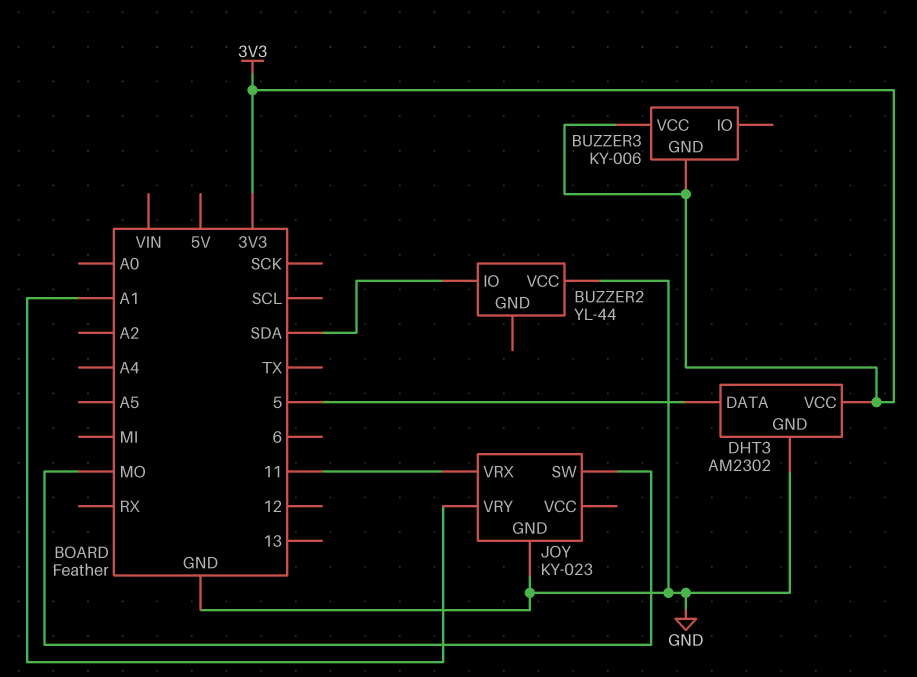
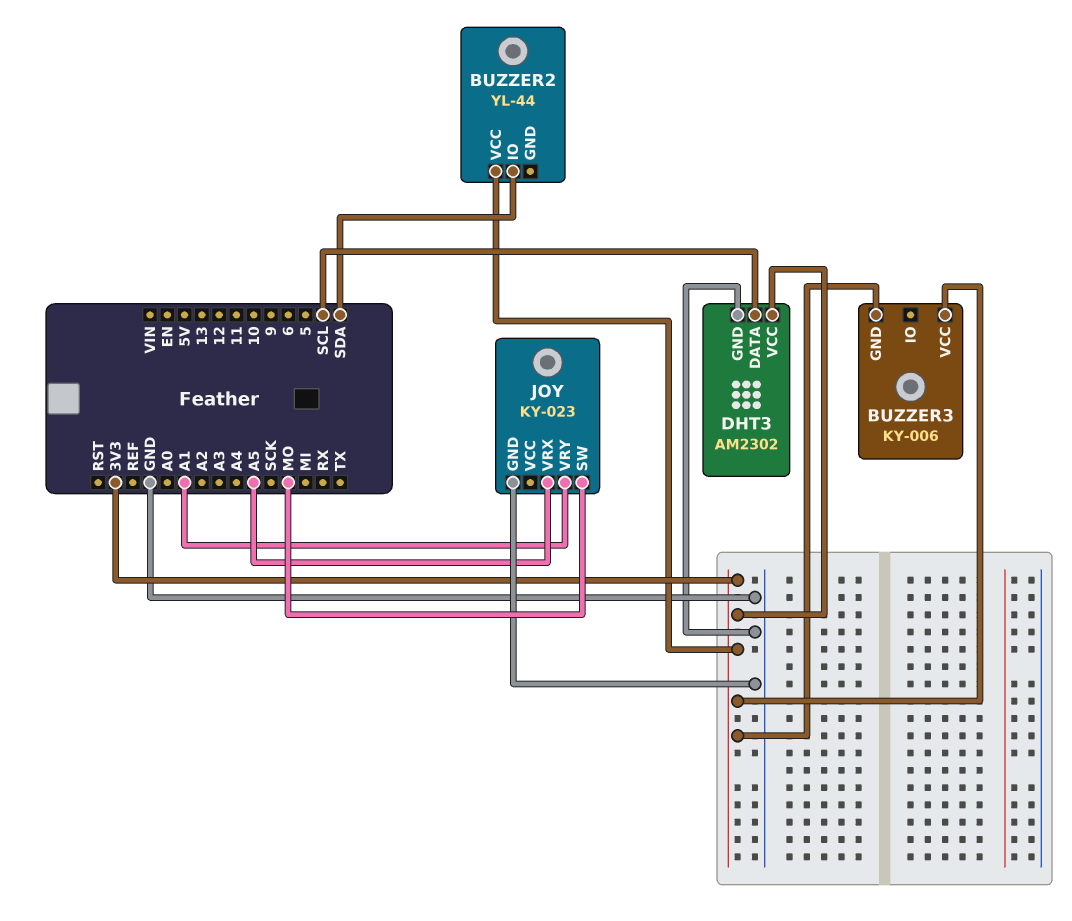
BUZZER2 pin VCC: GND -> 3V3
DHT3 pin DATA: 5 -> SCL
JOY pin VRX: 11 -> A5

